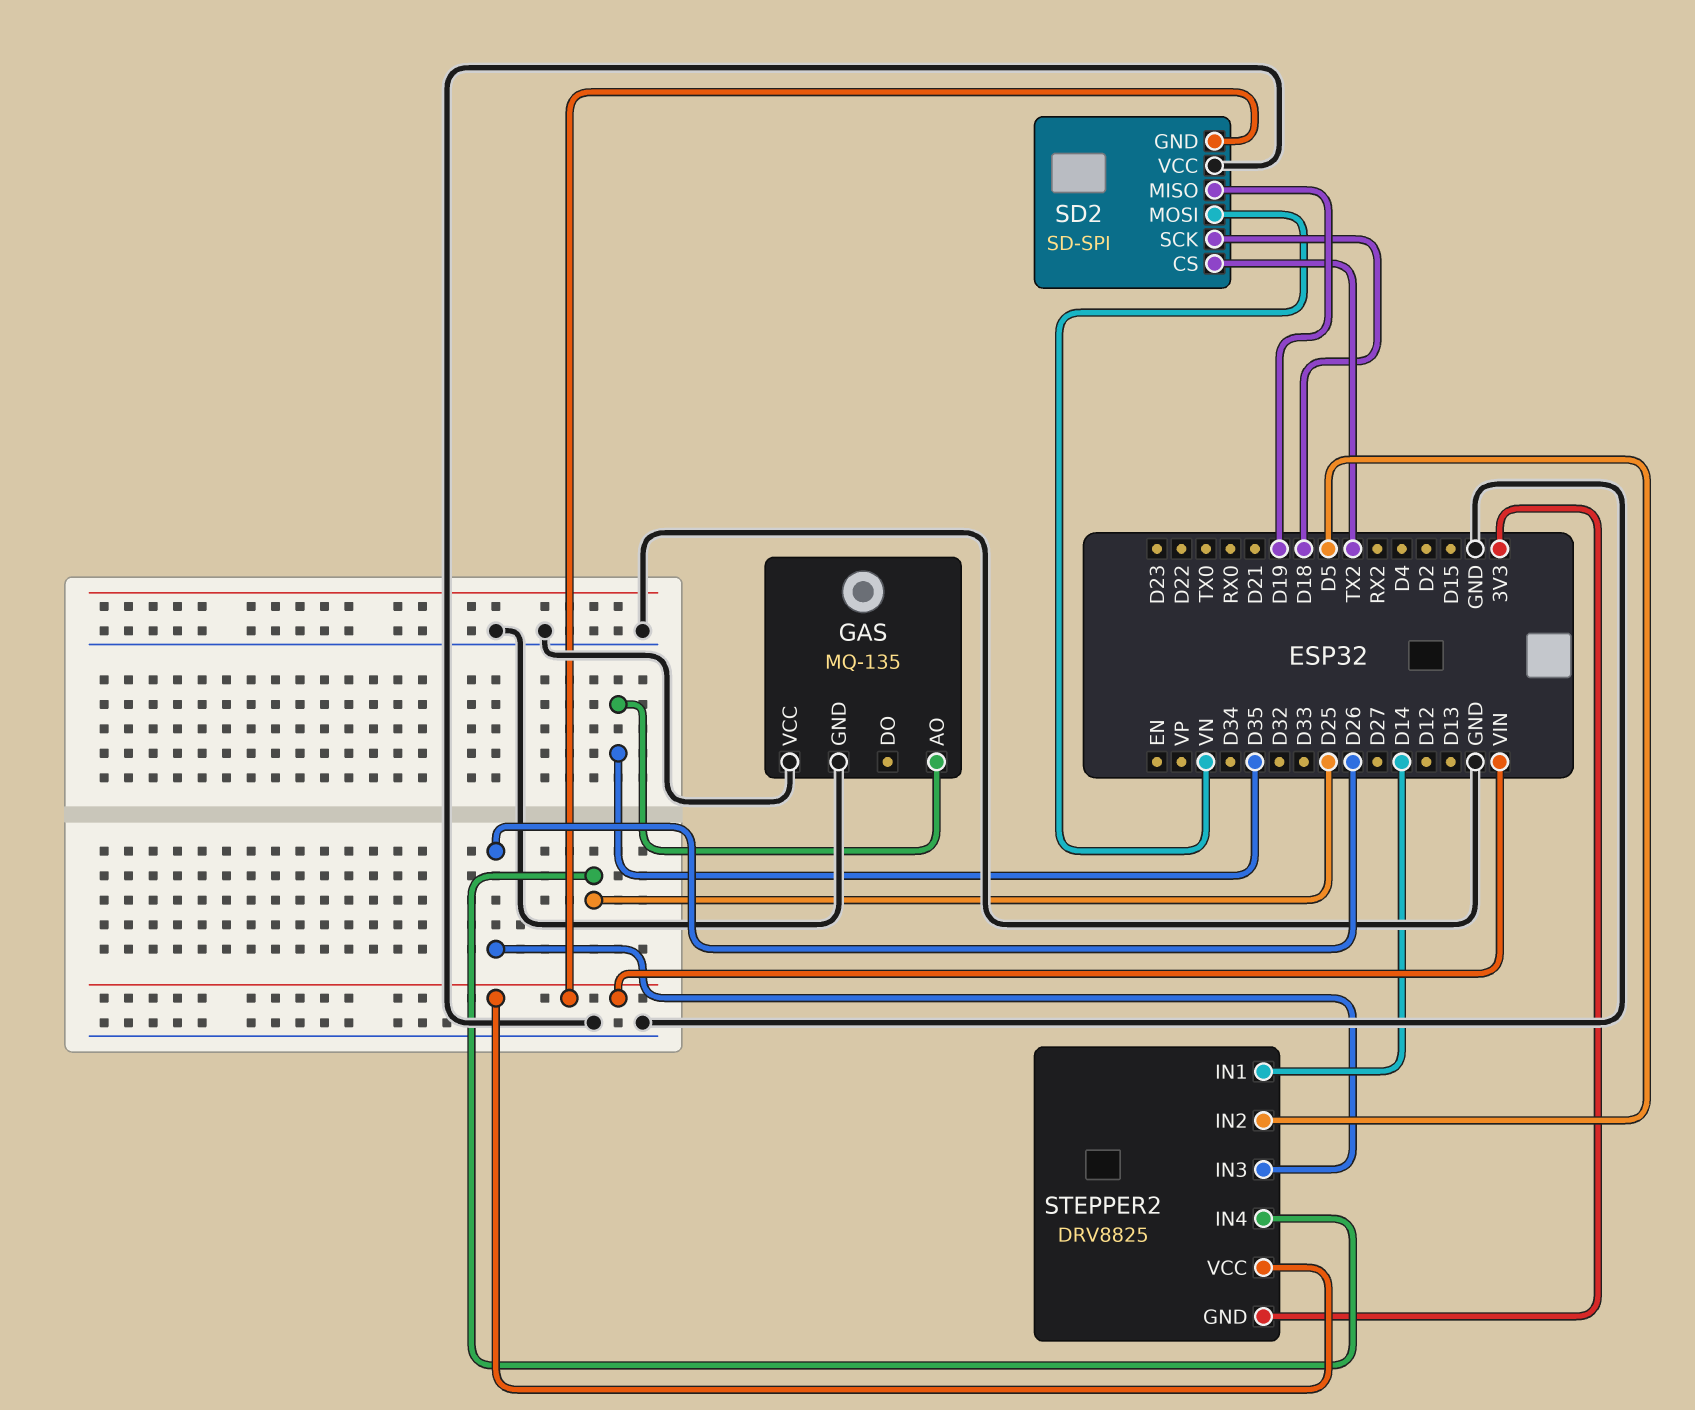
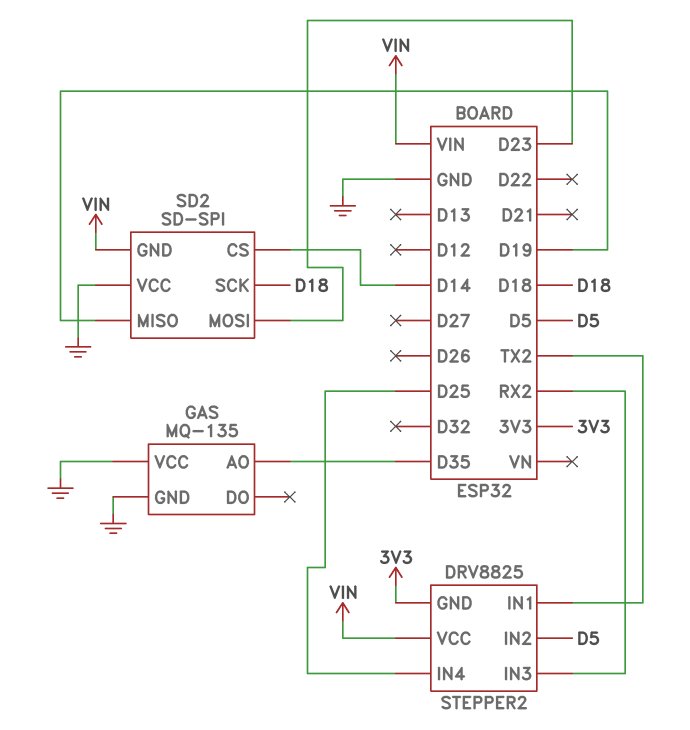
SD2 pin CS: TX2 -> D14
SD2 pin MOSI: VN -> D23
STEPPER2 pin IN1: D14 -> TX2
STEPPER2 pin IN3: D26 -> RX2

